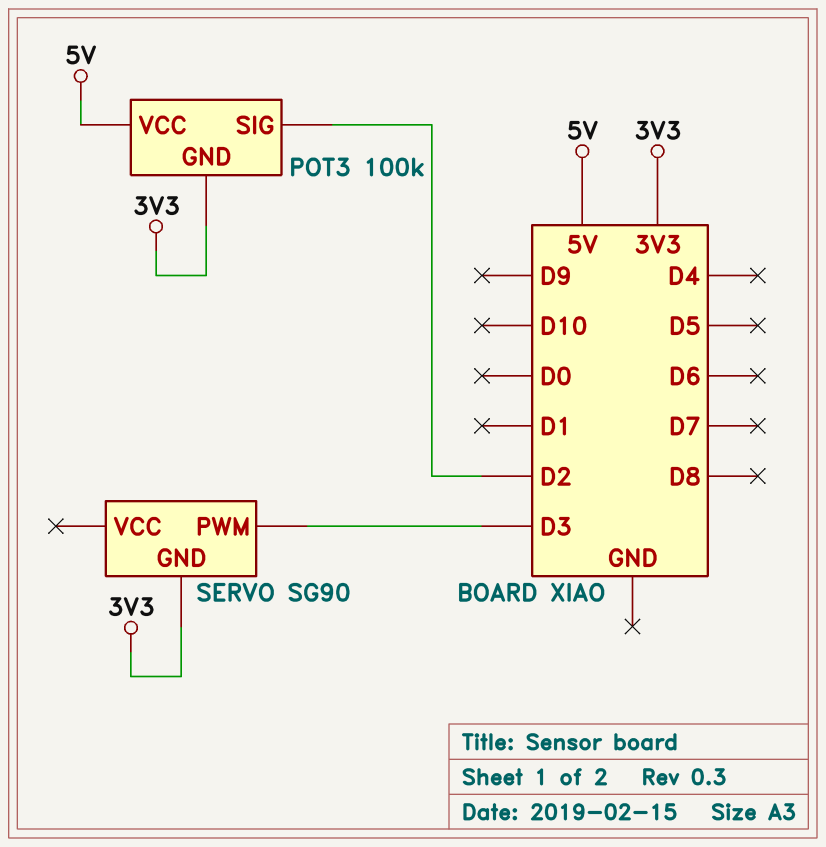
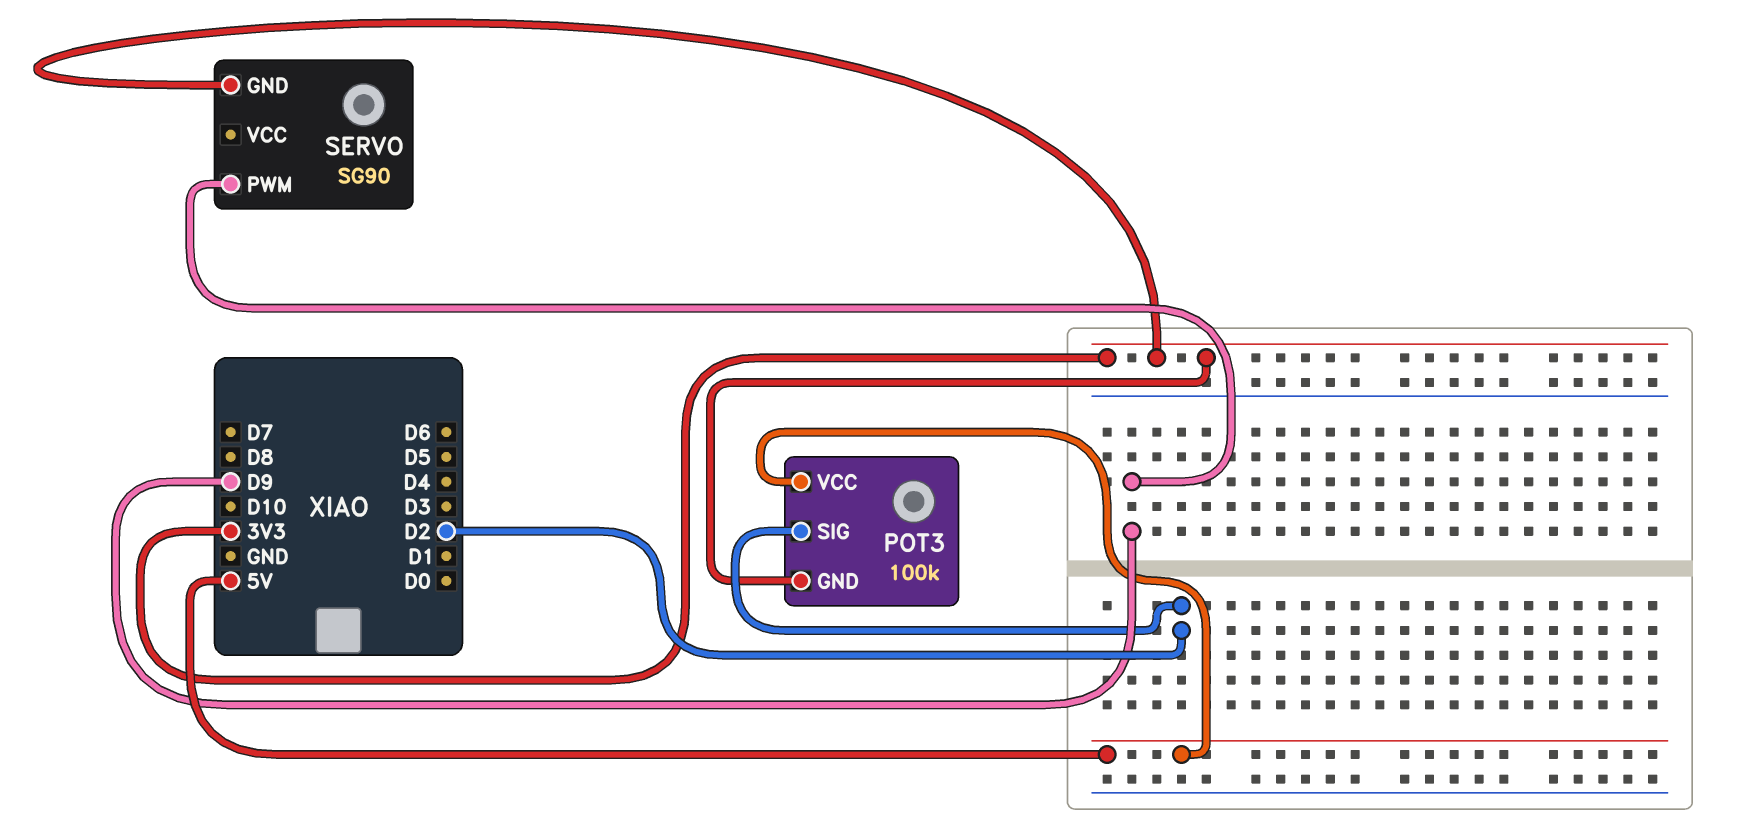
SERVO pin PWM: D3 -> D9

